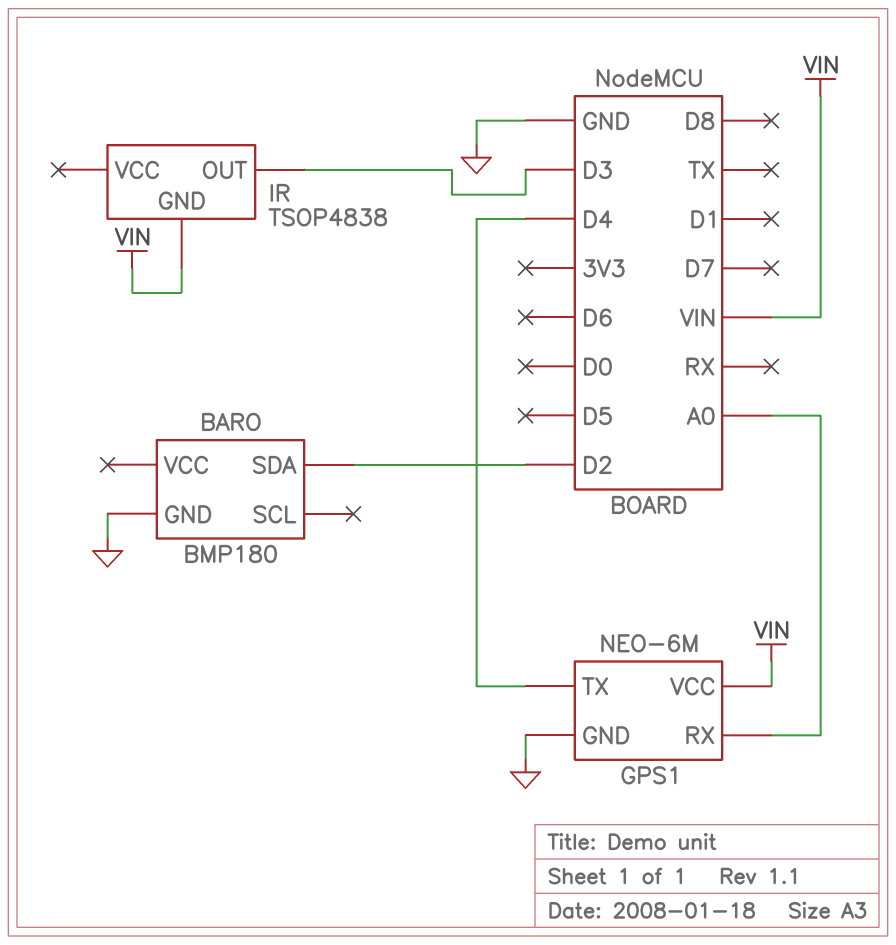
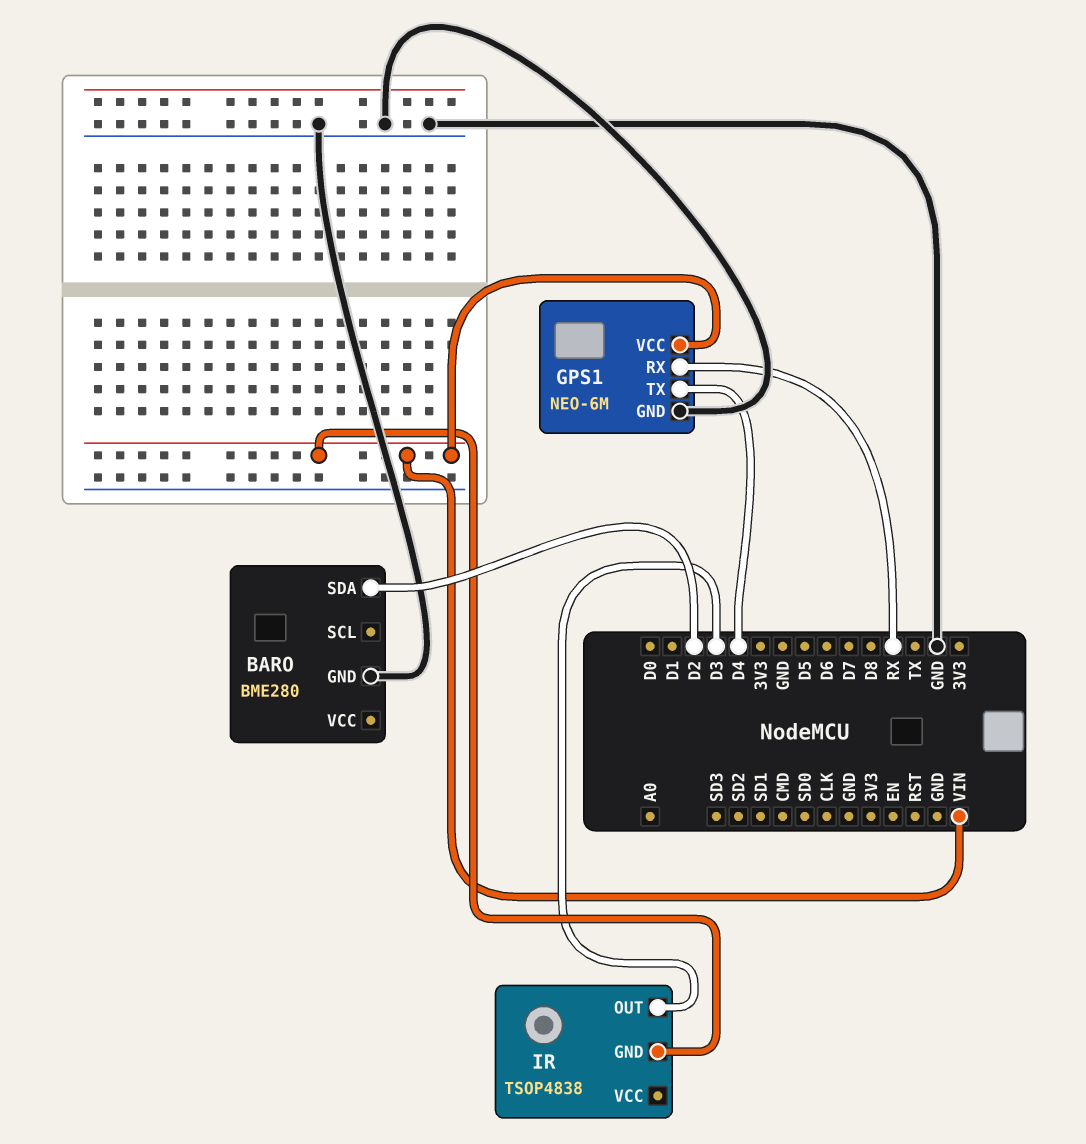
BARO: BMP180 -> BME280
GPS1 pin RX: A0 -> RX

